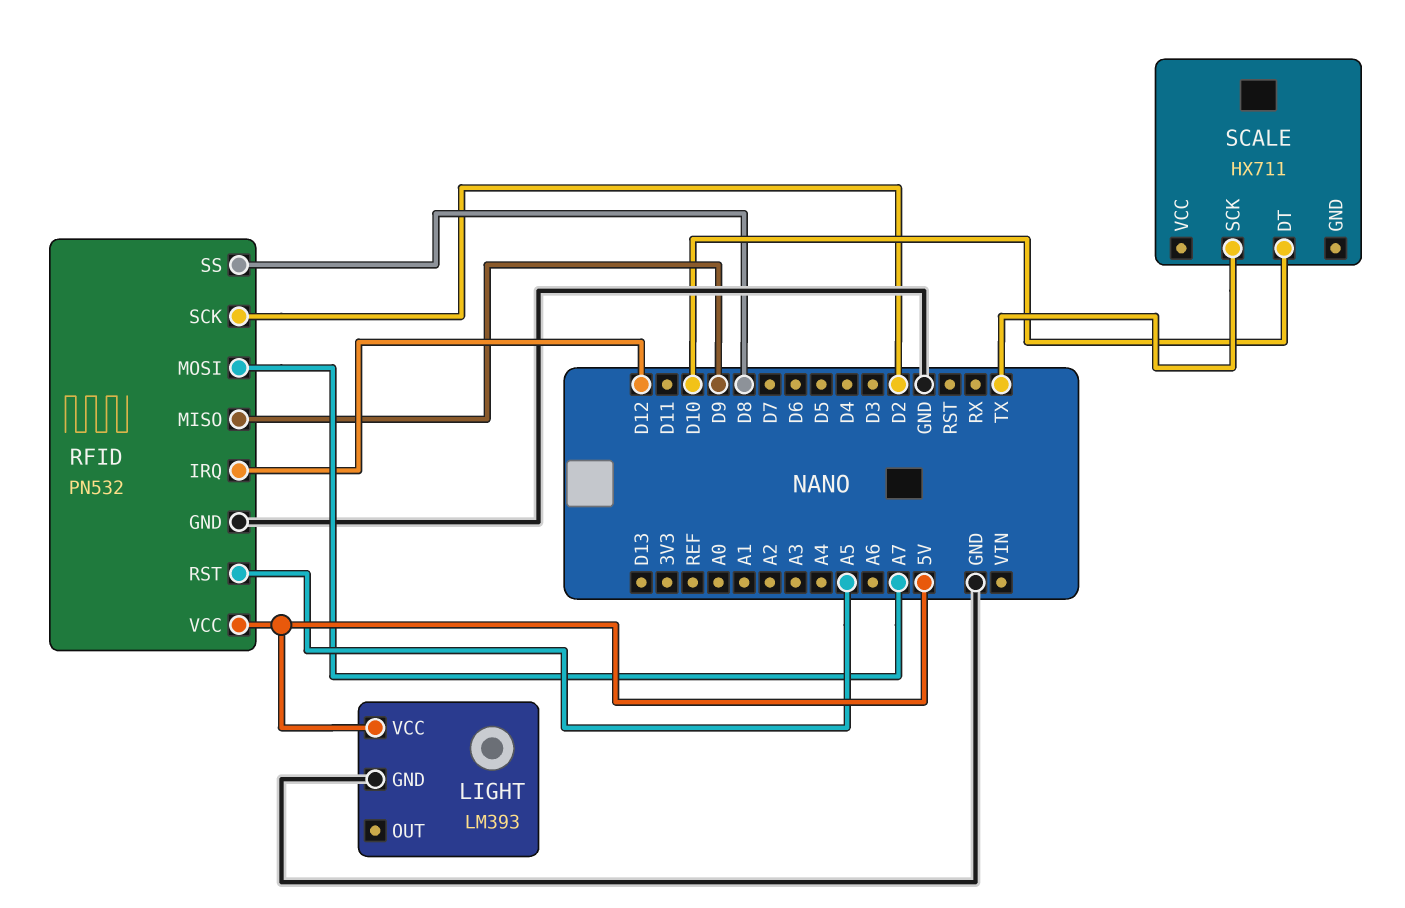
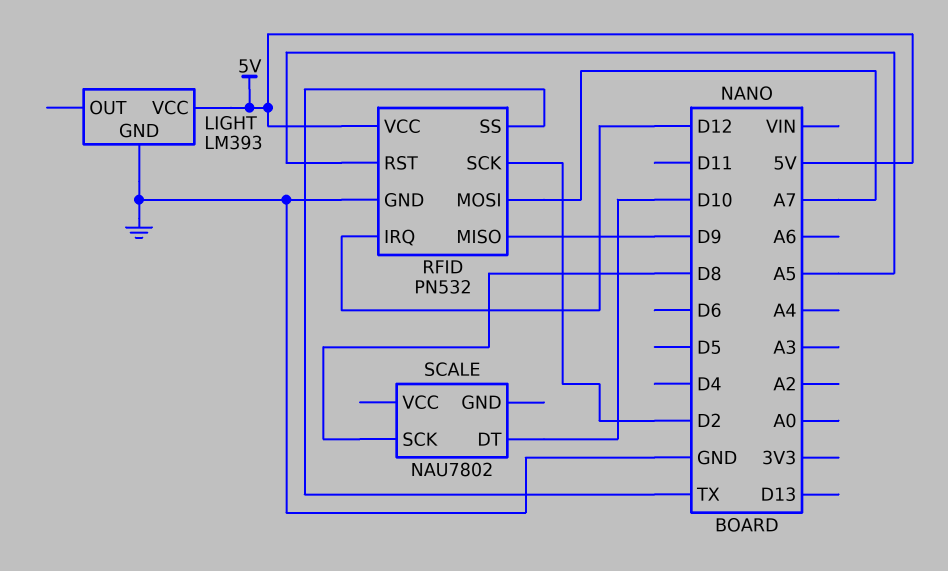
RFID pin SS: D8 -> TX
SCALE: HX711 -> NAU7802
SCALE pin SCK: TX -> D8

